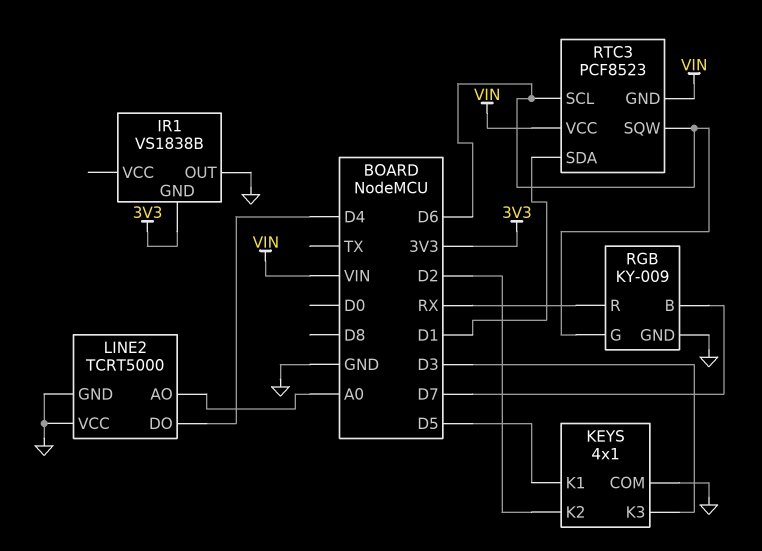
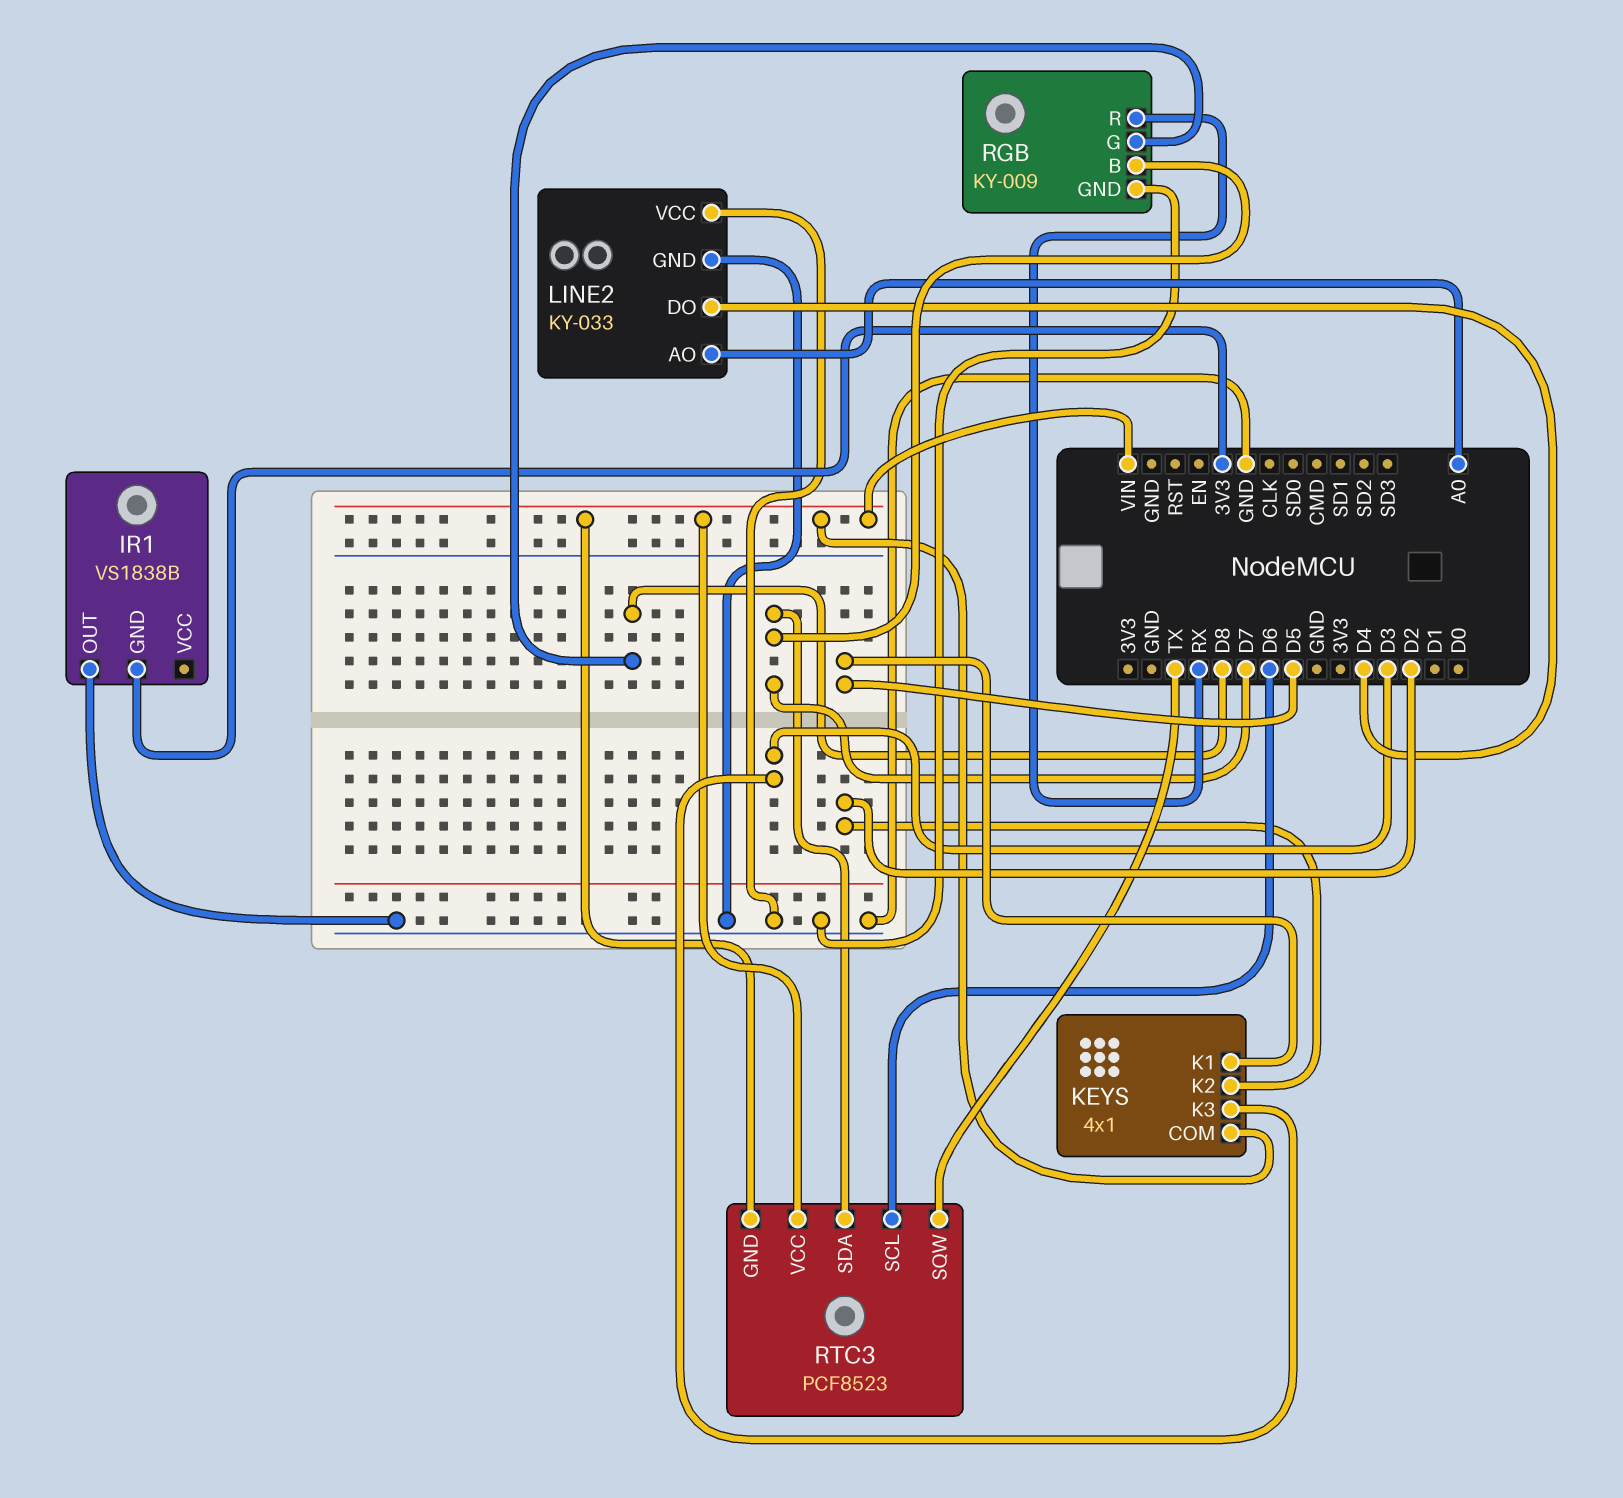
KEYS pin COM: GND -> VIN
LINE2: TCRT5000 -> KY-033
RGB pin G: D6 -> D8
RTC3 pin SDA: D1 -> D7
RTC3 pin SQW: D6 -> TX

